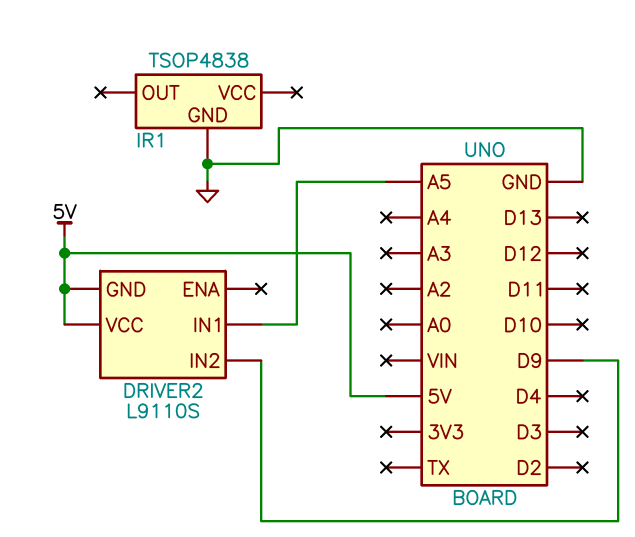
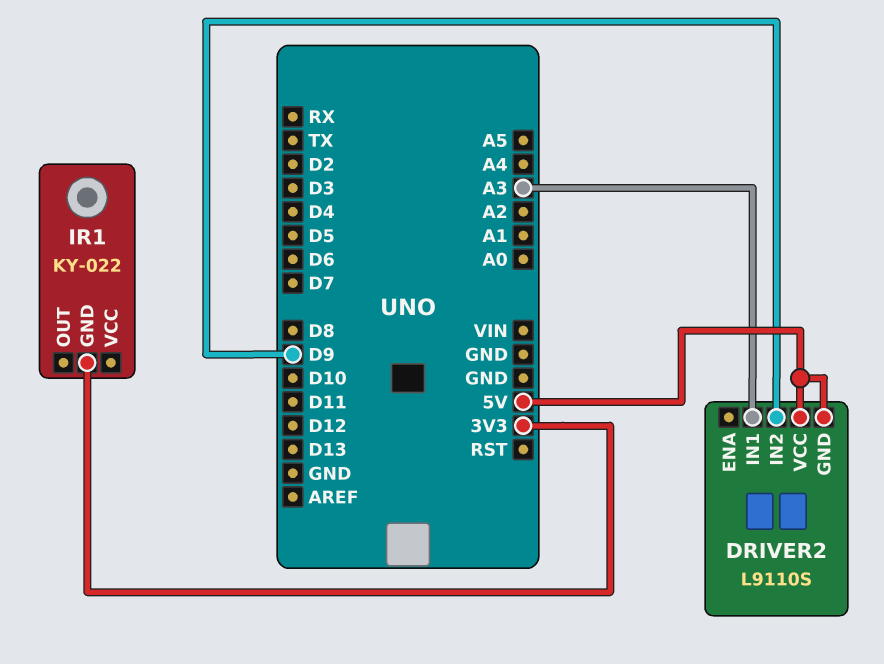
DRIVER2 pin IN1: A5 -> A3
IR1: TSOP4838 -> KY-022
IR1 pin GND: GND -> 3V3

